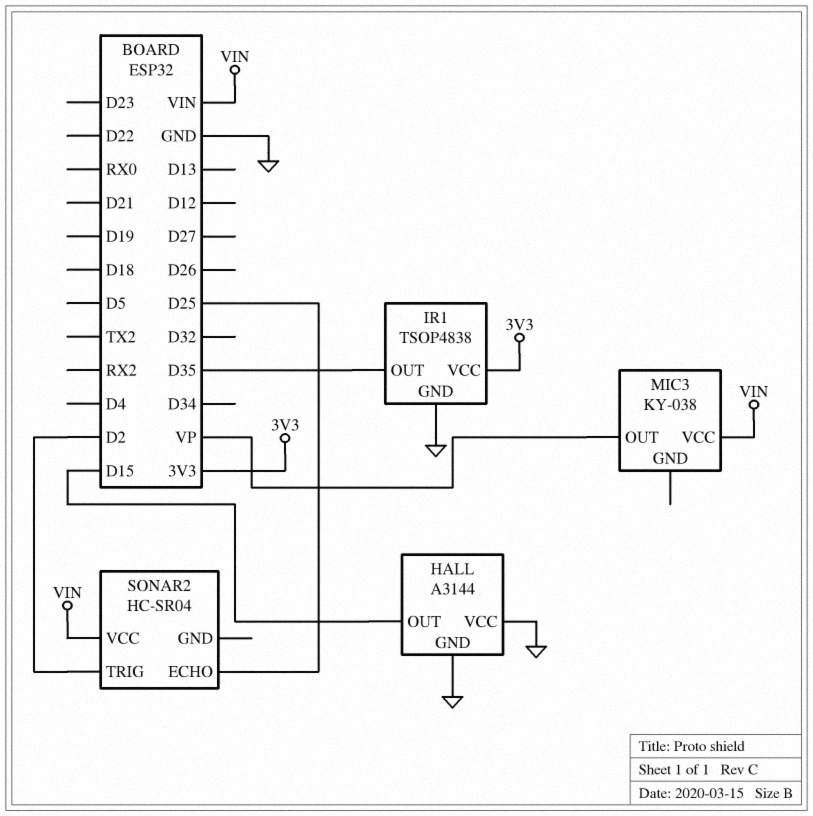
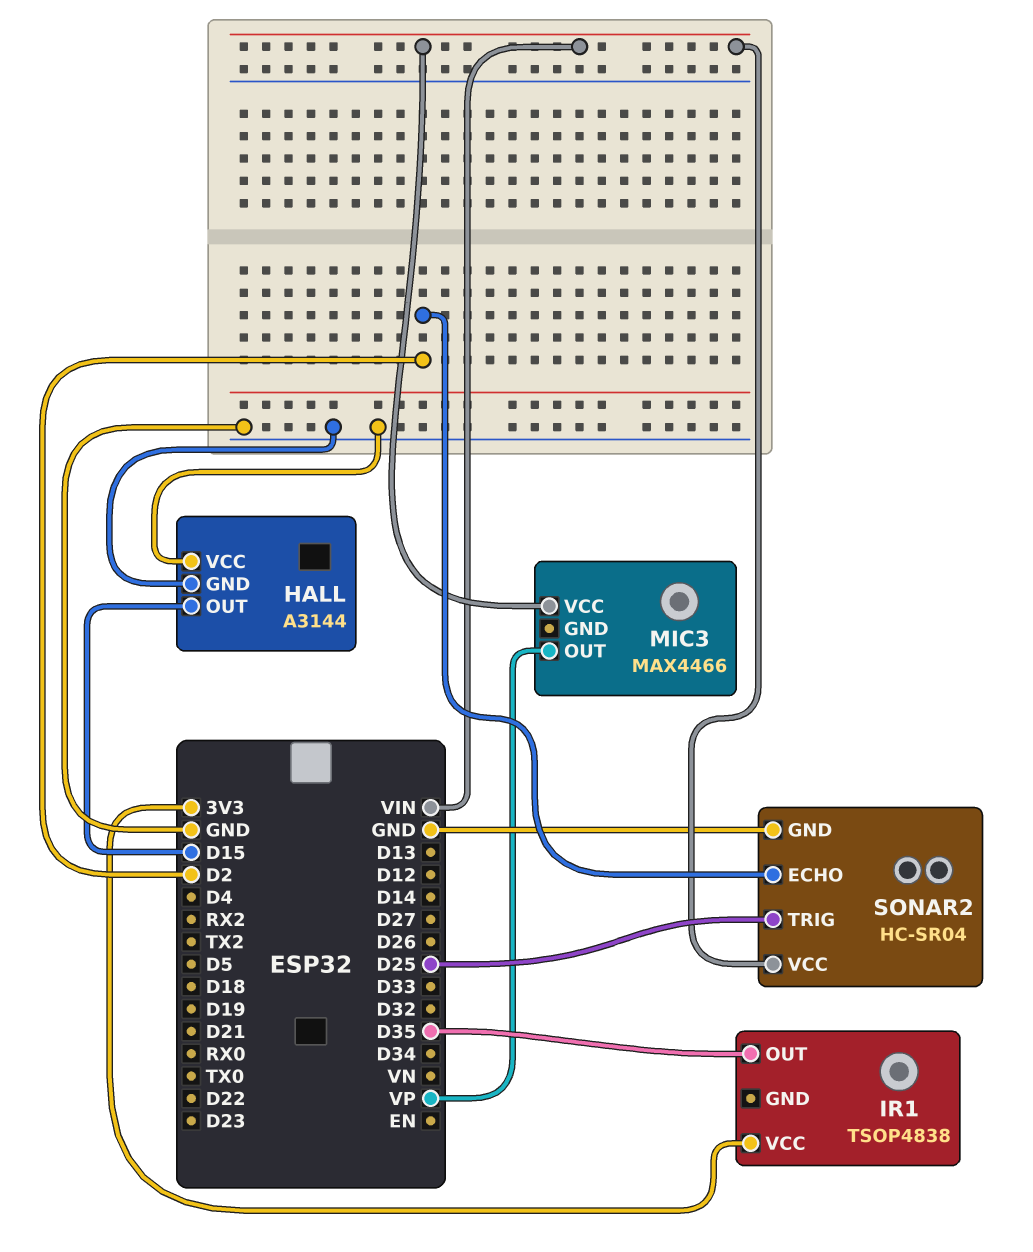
IR1 pin GND: GND -> none
MIC3: KY-038 -> MAX4466
SONAR2 pin ECHO: D25 -> D2
SONAR2 pin GND: none -> GND
SONAR2 pin TRIG: D2 -> D25

